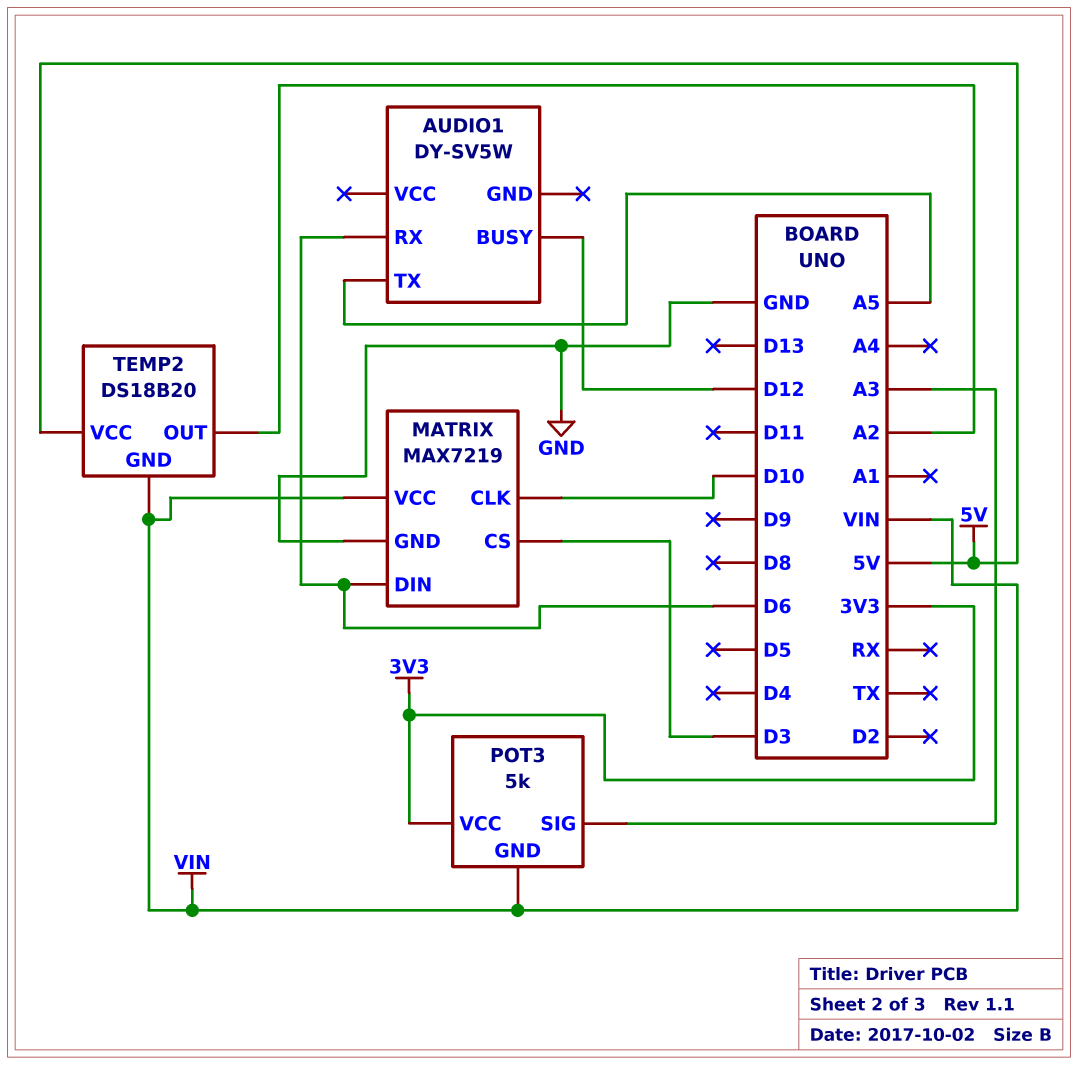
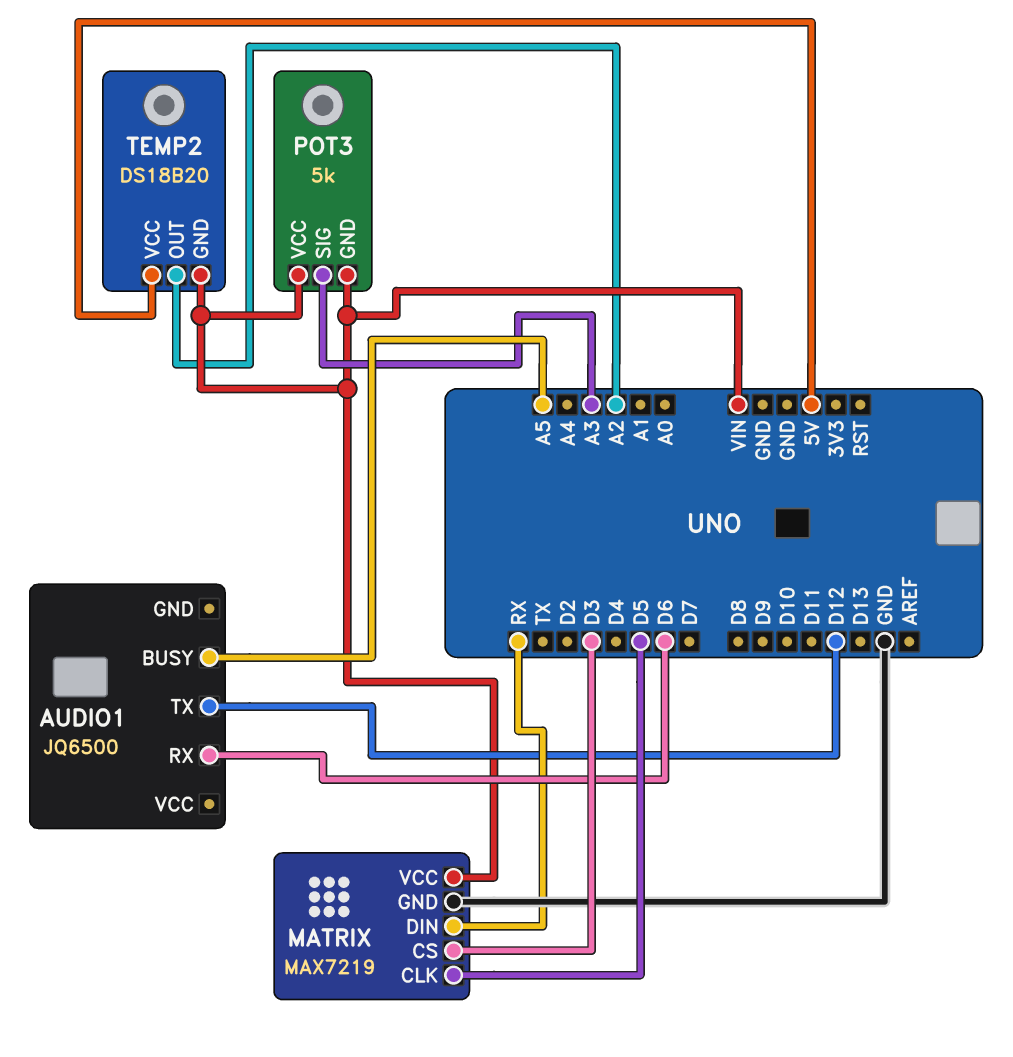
AUDIO1: DY-SV5W -> JQ6500
AUDIO1 pin BUSY: D12 -> A5
AUDIO1 pin TX: A5 -> D12
MATRIX pin CLK: D10 -> D5
MATRIX pin DIN: D6 -> RX
POT3 pin VCC: 3V3 -> VIN

